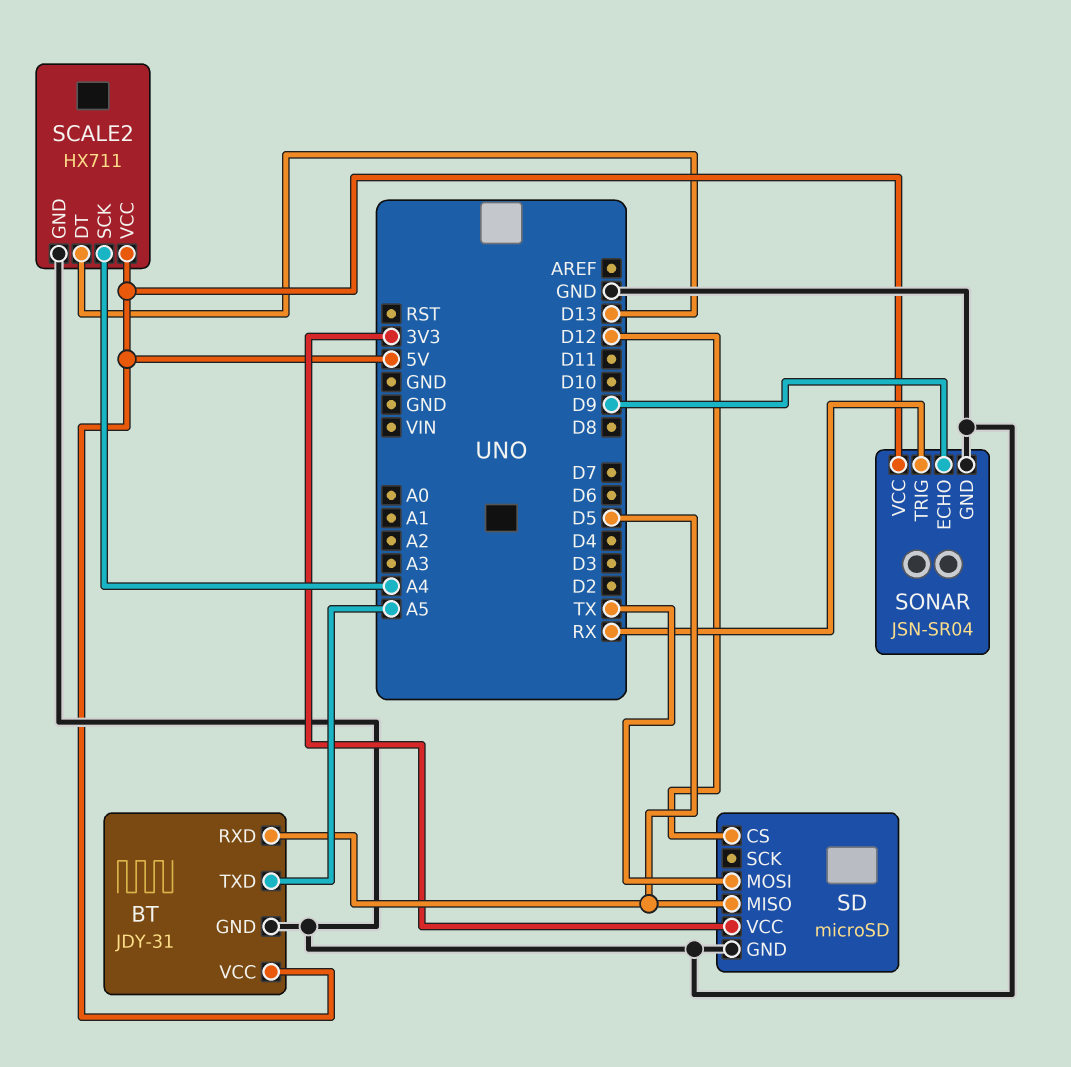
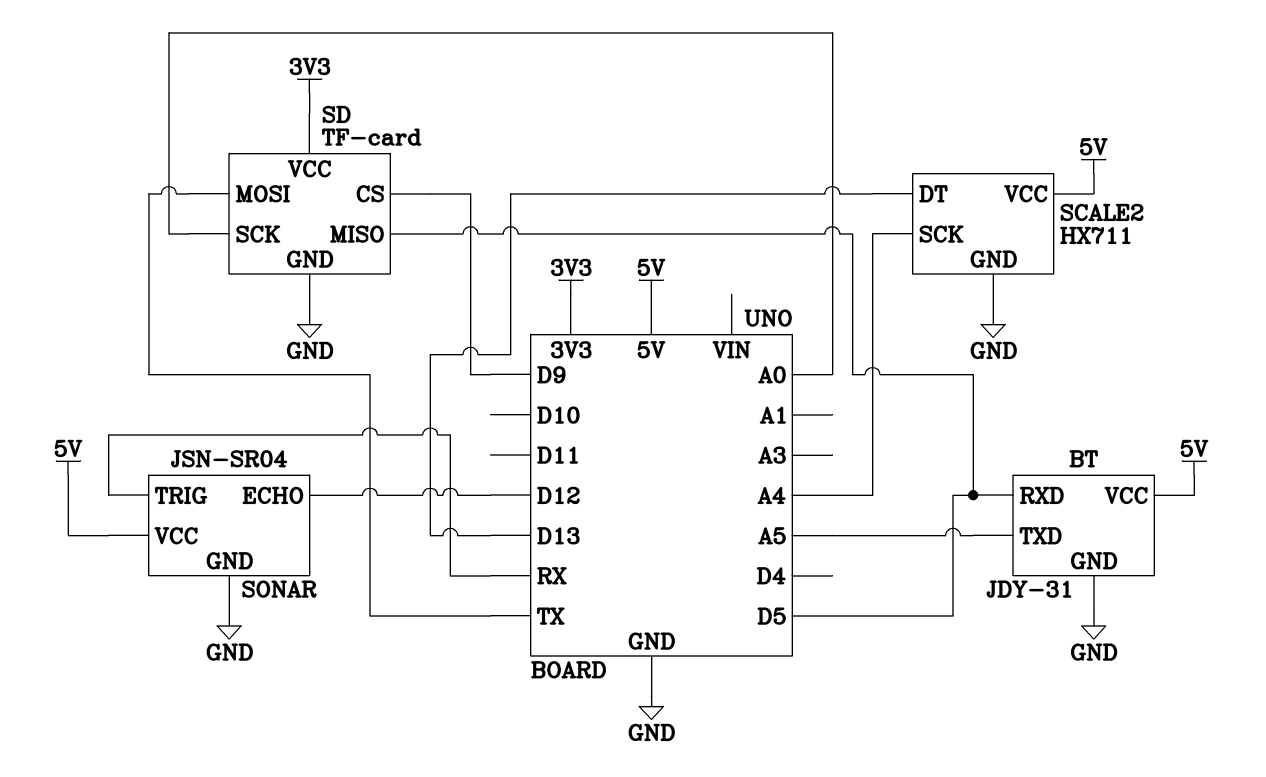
SD: microSD -> TF-card
SD pin CS: D12 -> D9
SD pin SCK: none -> A0
SONAR pin ECHO: D9 -> D12

